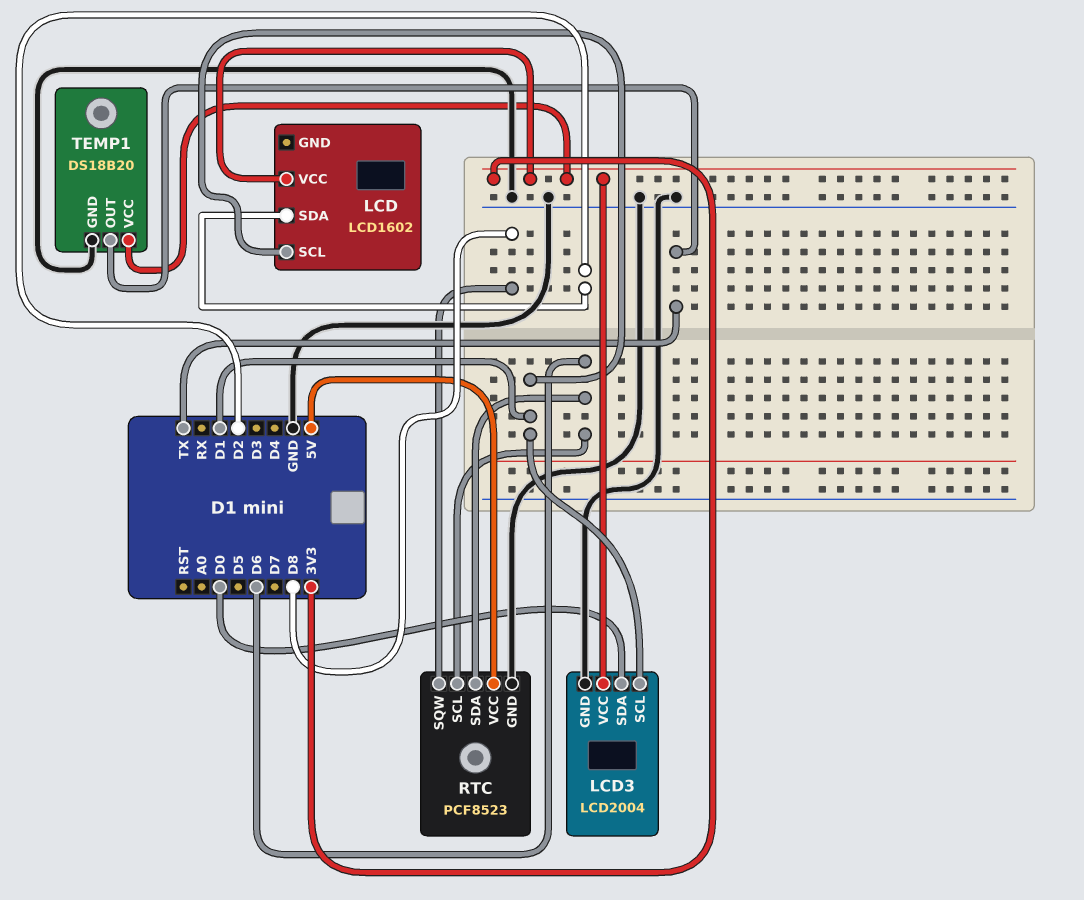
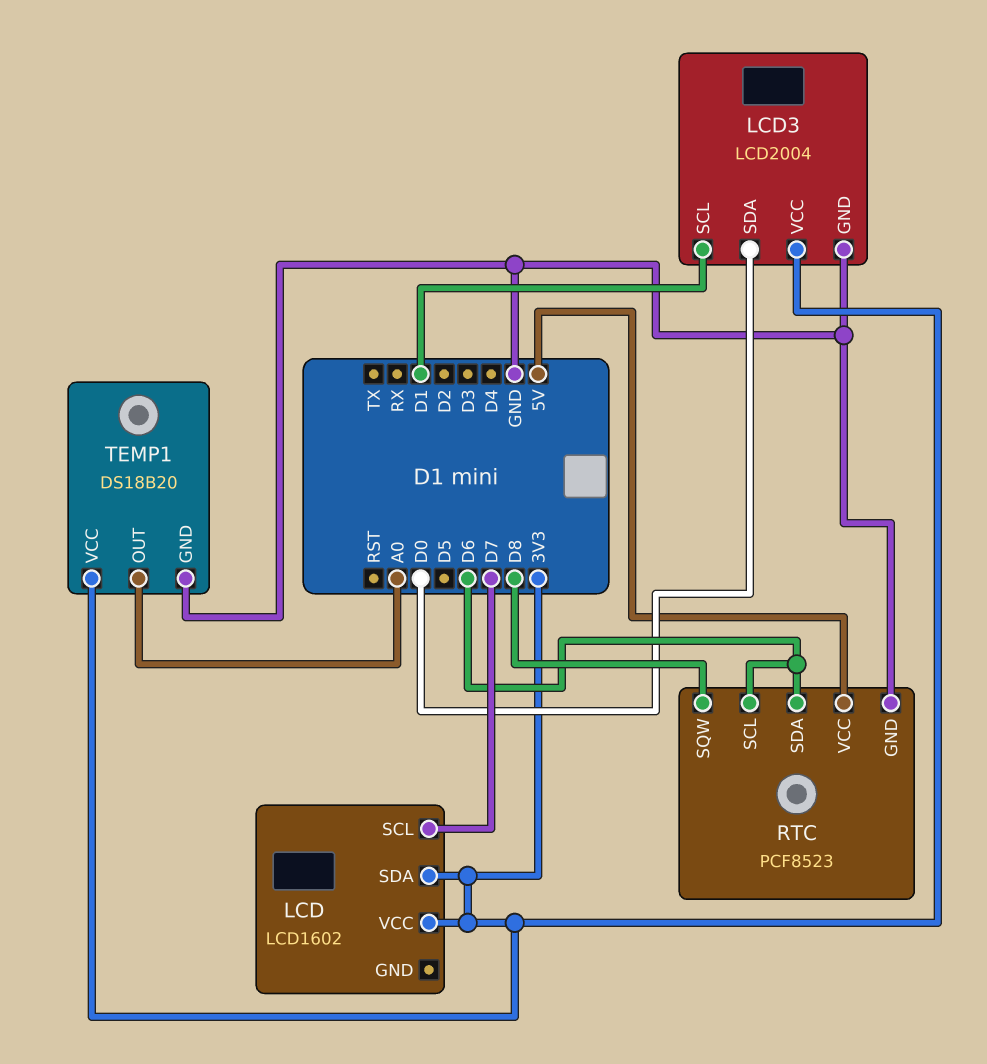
LCD pin SCL: D1 -> D7
LCD pin SDA: D2 -> 3V3
TEMP1 pin OUT: TX -> A0

